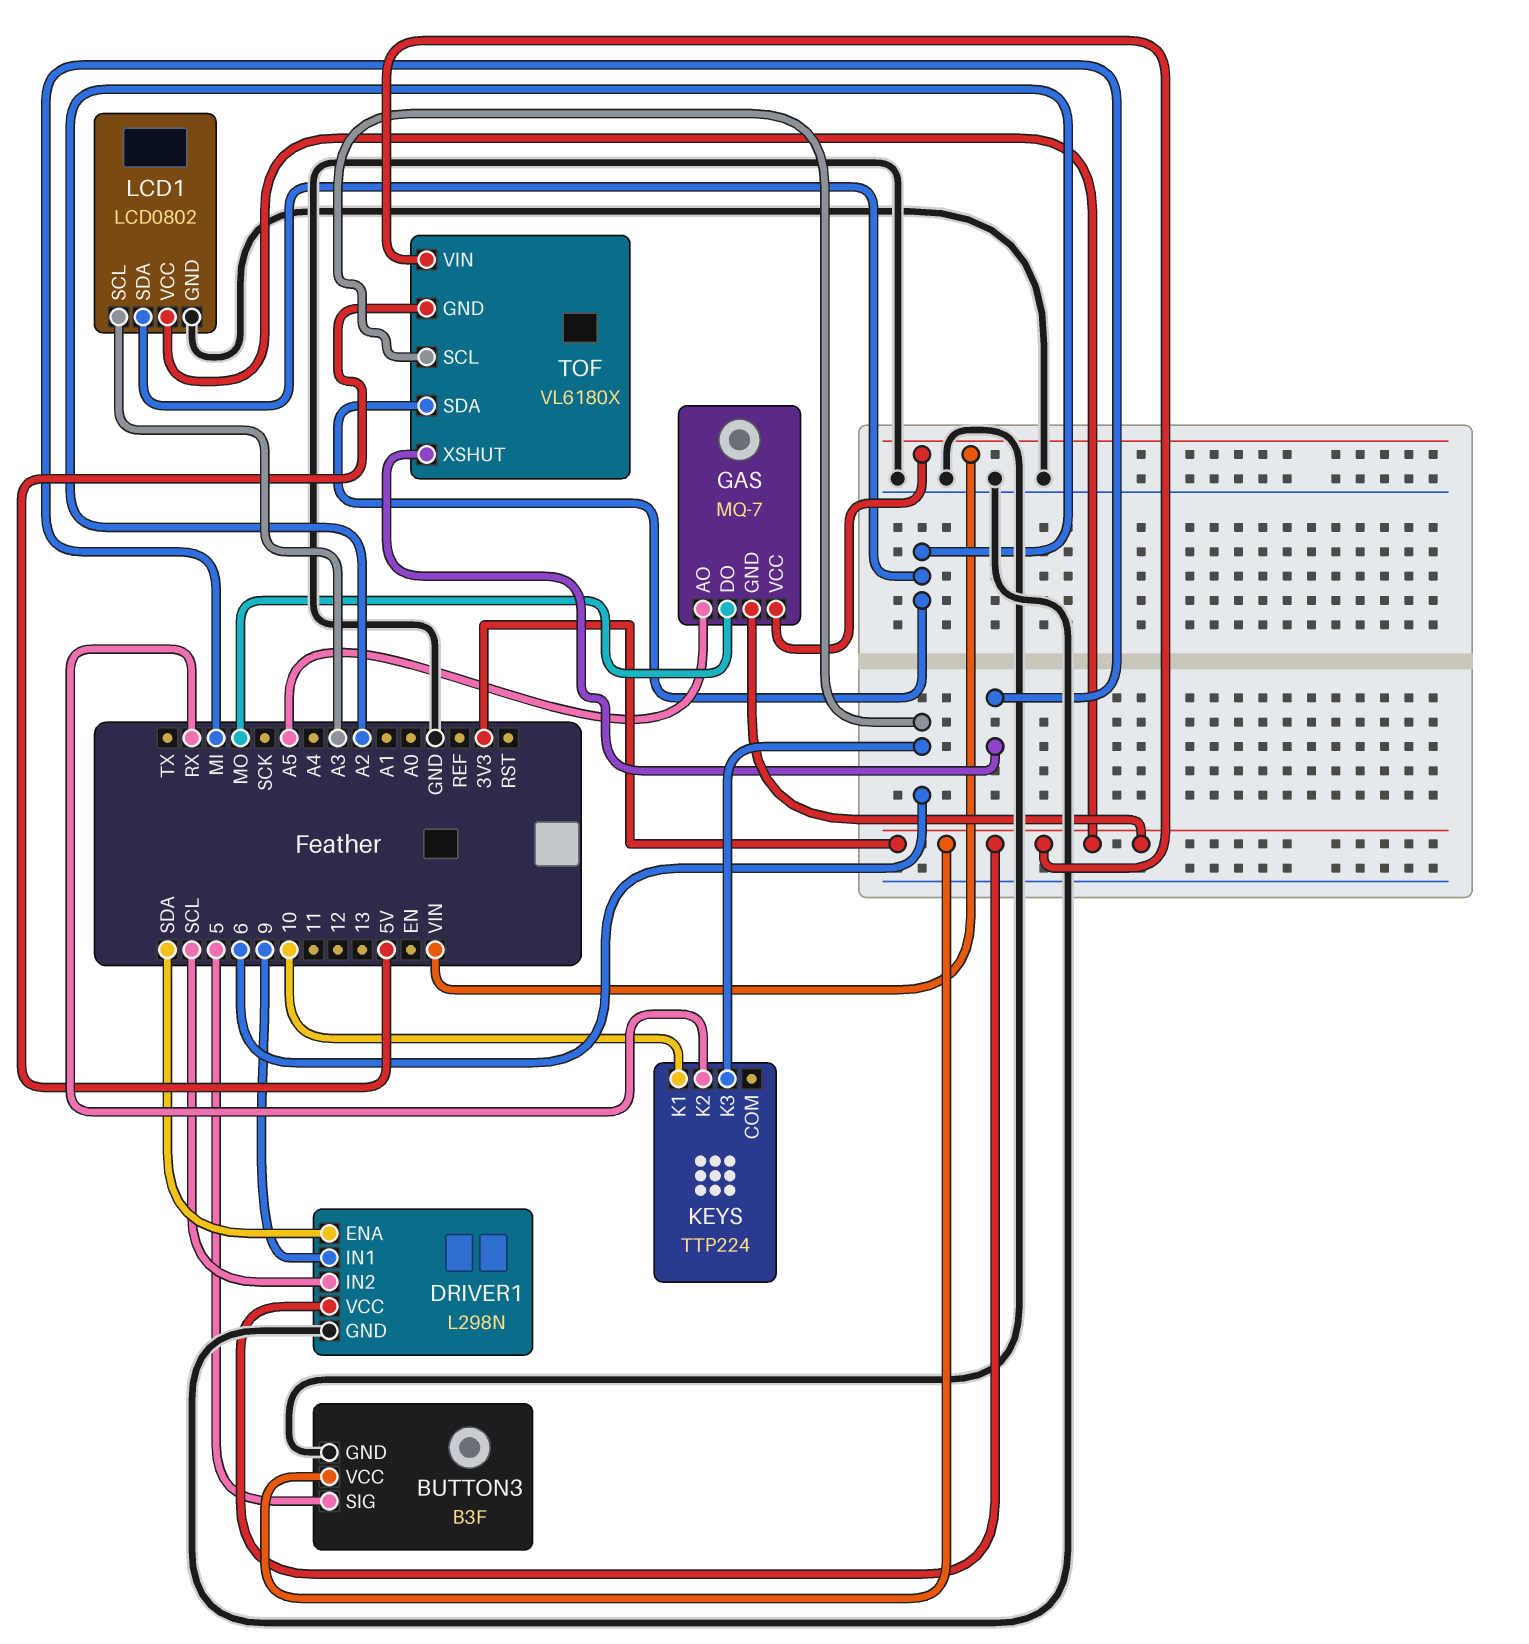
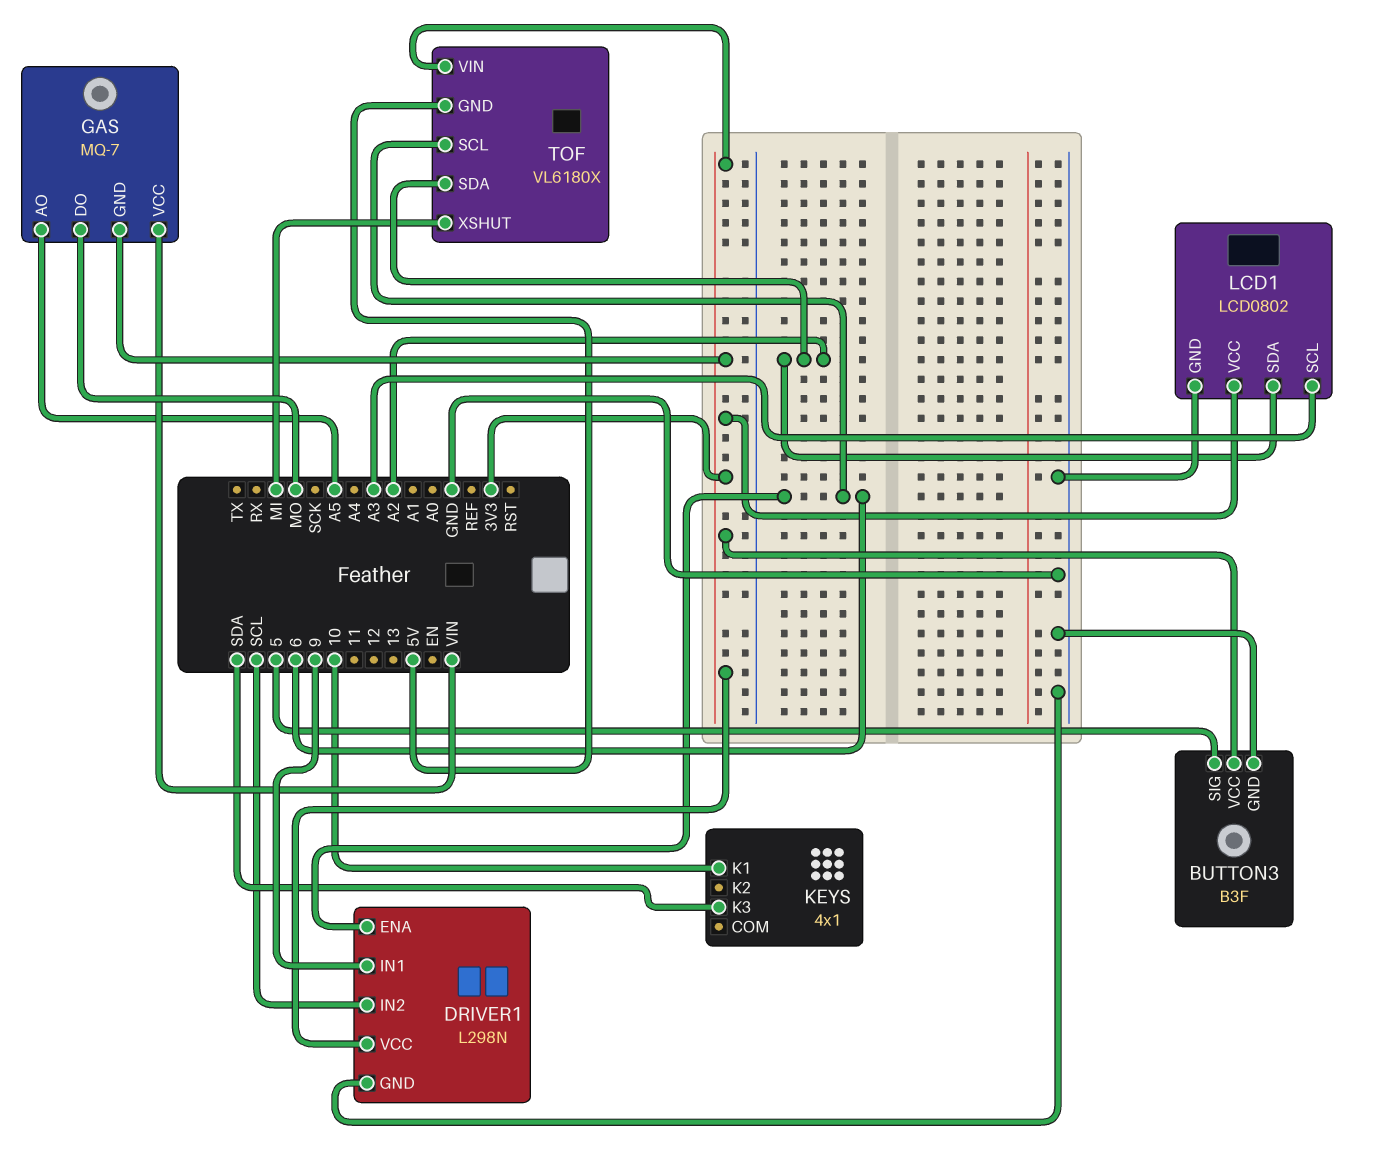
DRIVER1 pin ENA: SDA -> 6
KEYS: TTP224 -> 4x1
KEYS pin K2: RX -> none
KEYS pin K3: 6 -> SDA

